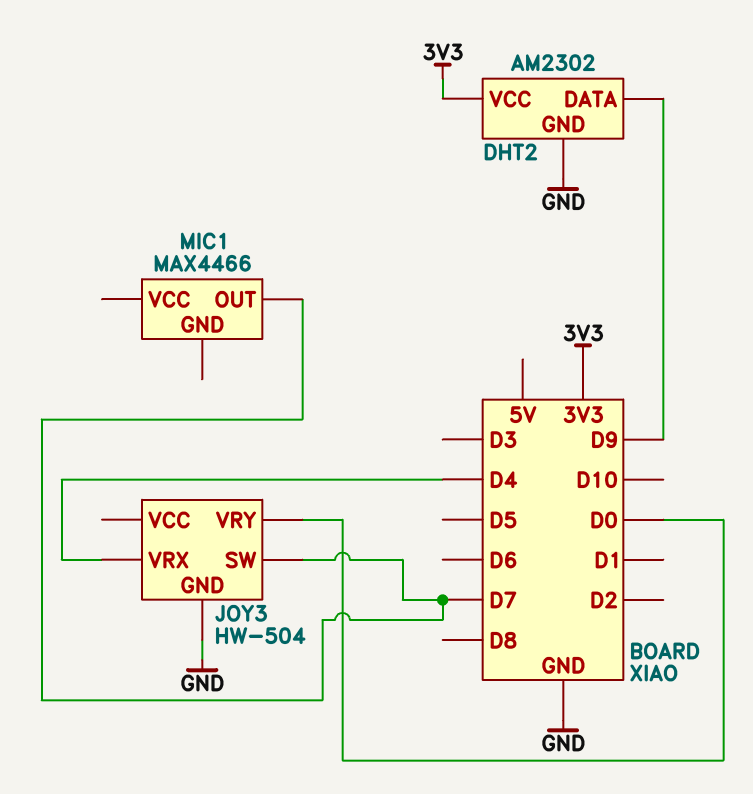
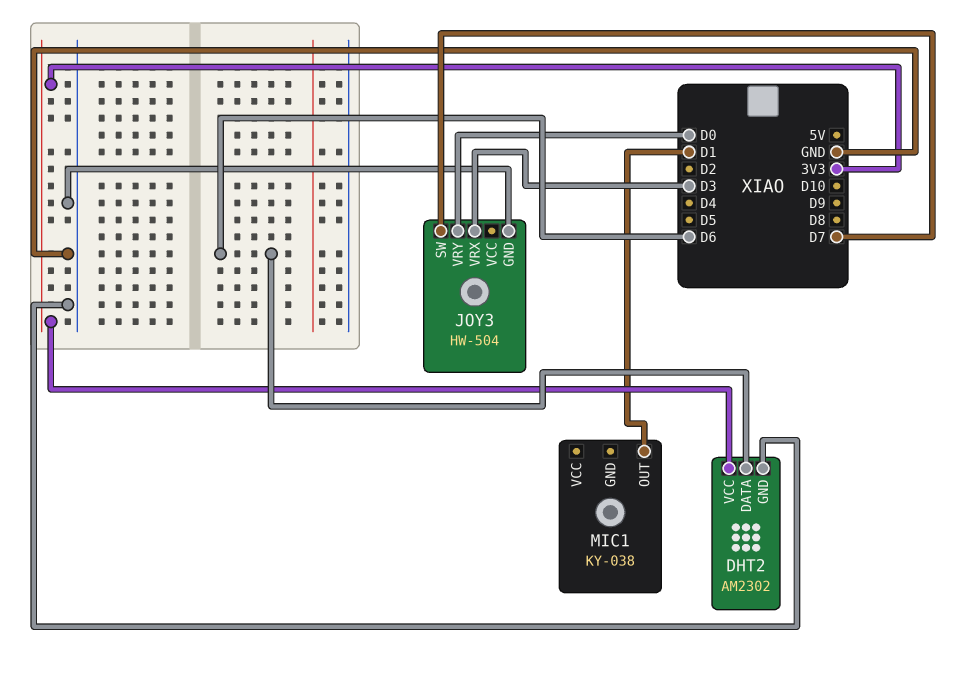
DHT2 pin DATA: D9 -> D6
JOY3 pin VRX: D4 -> D3
MIC1: MAX4466 -> KY-038
MIC1 pin OUT: D7 -> D1

